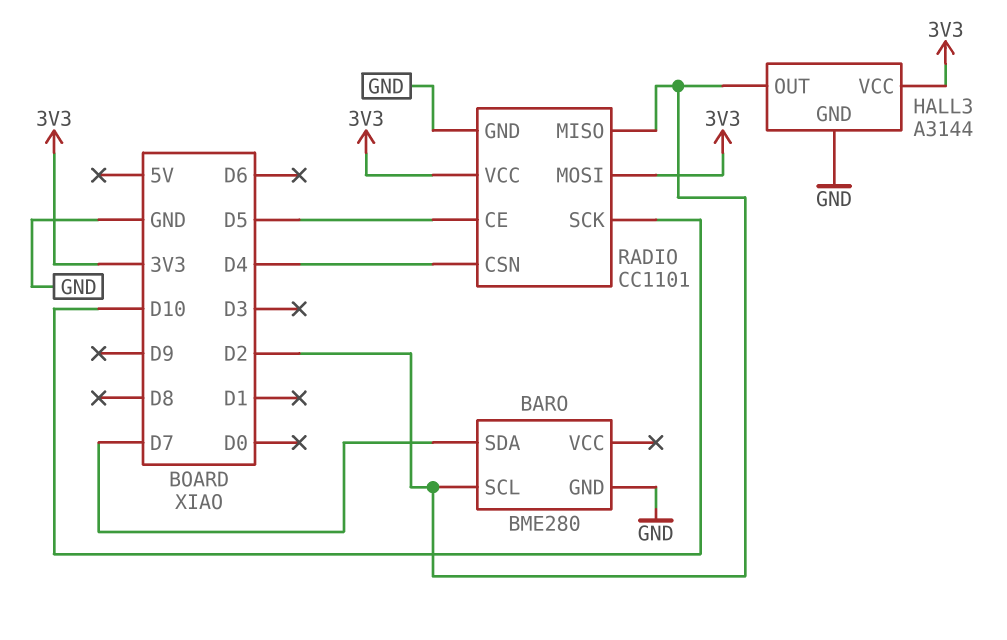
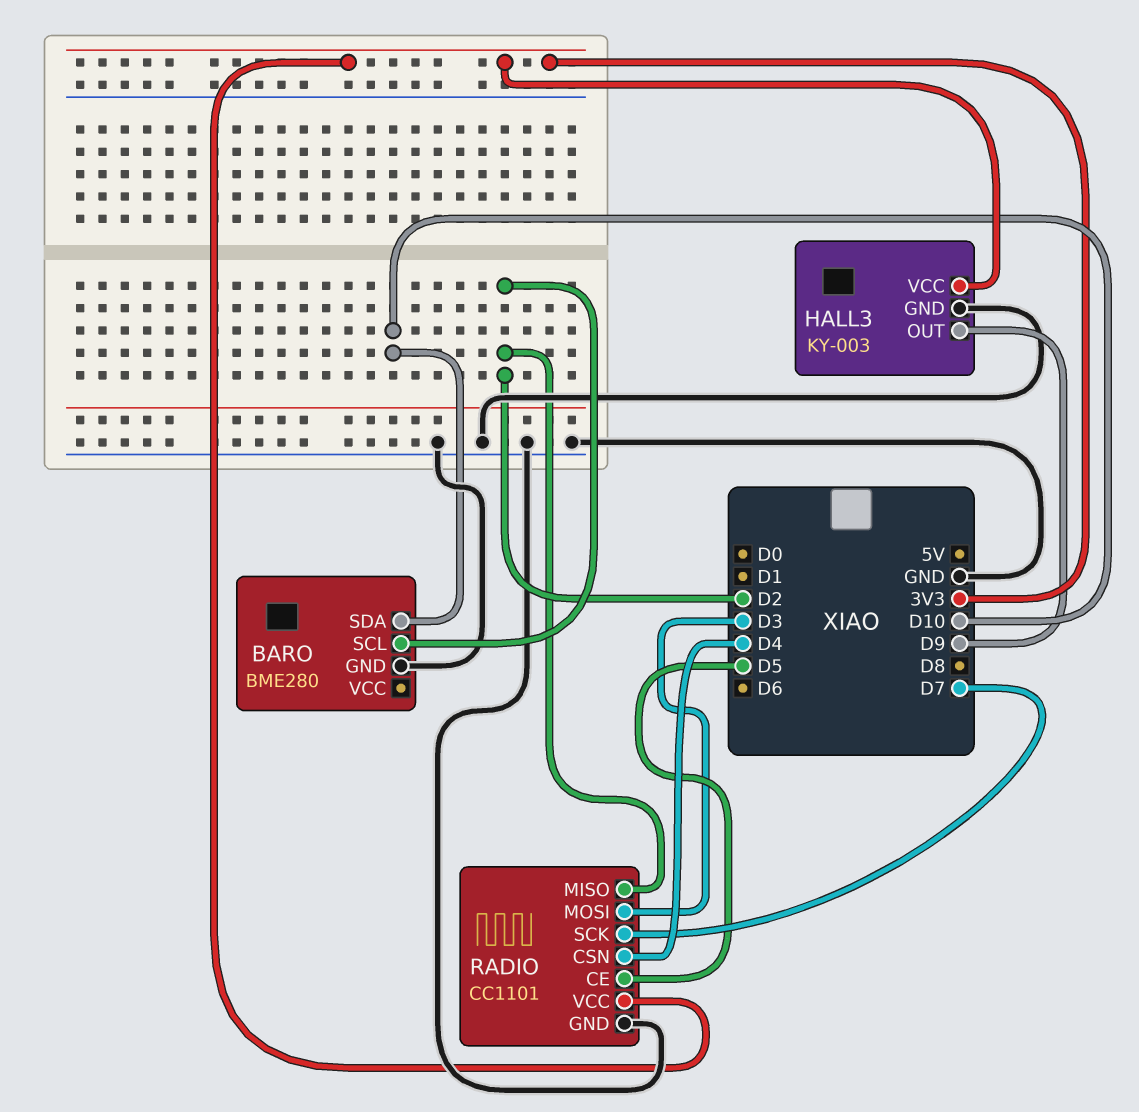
BARO pin SDA: D7 -> D10
HALL3: A3144 -> KY-003
HALL3 pin OUT: D2 -> D9
RADIO pin MOSI: 3V3 -> D3
RADIO pin SCK: D10 -> D7

